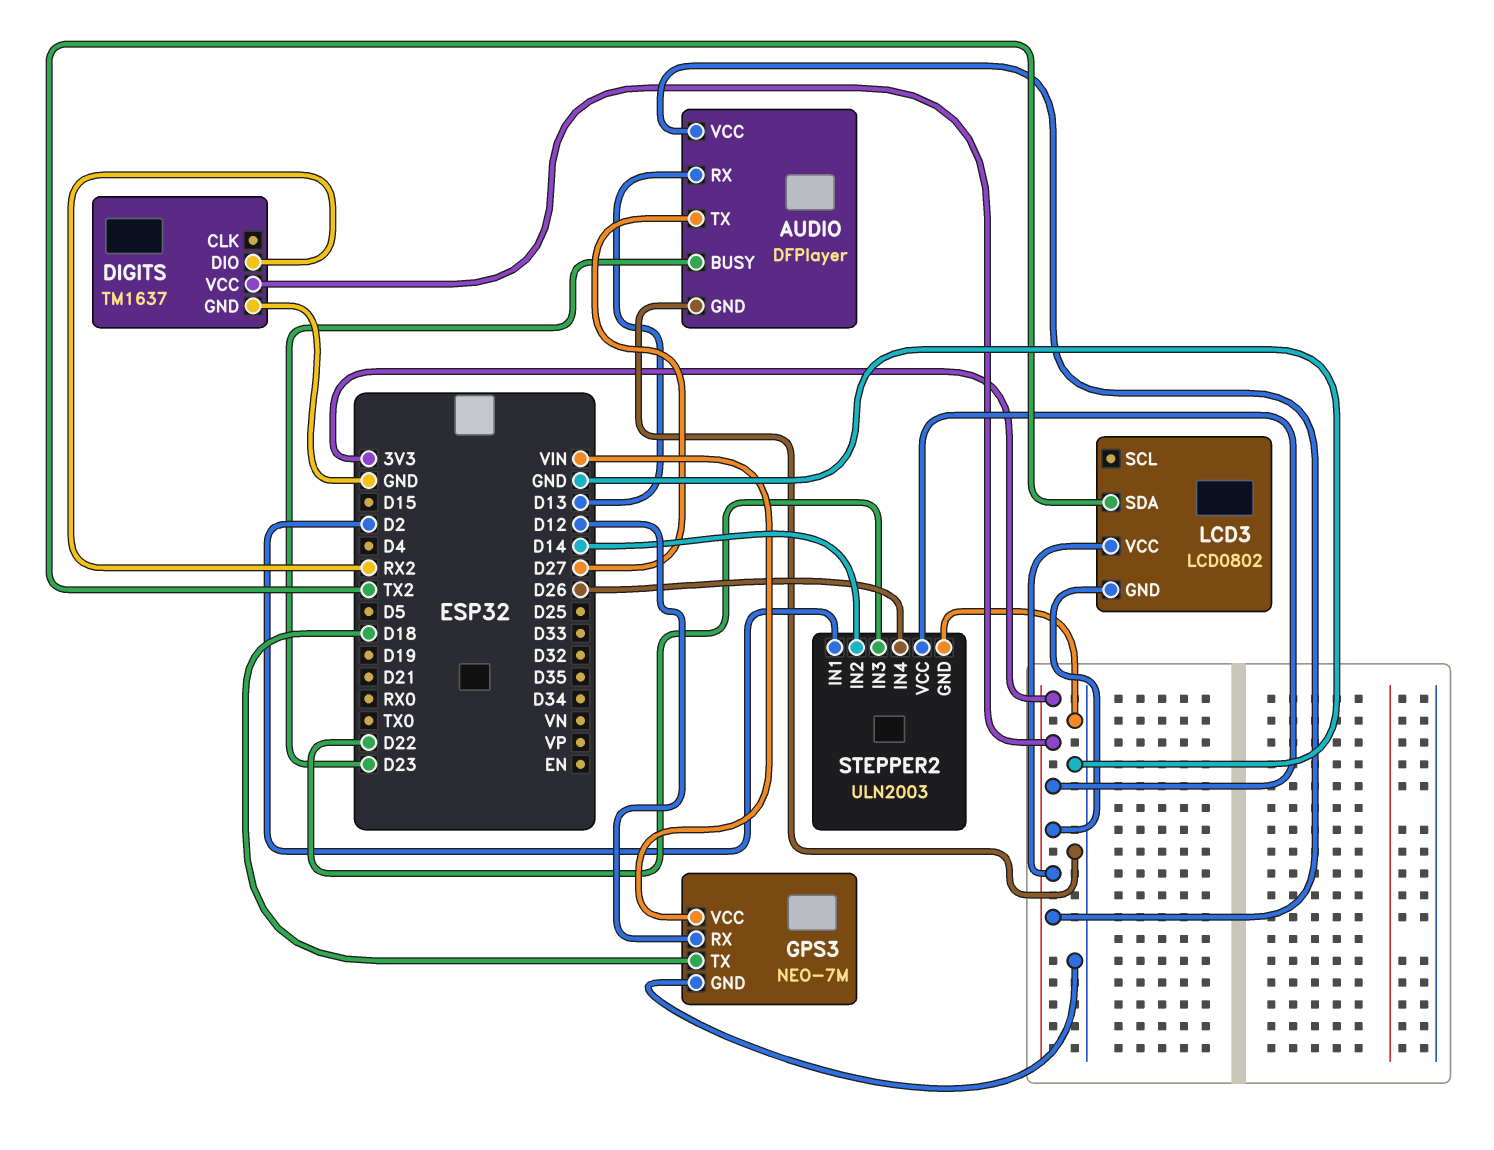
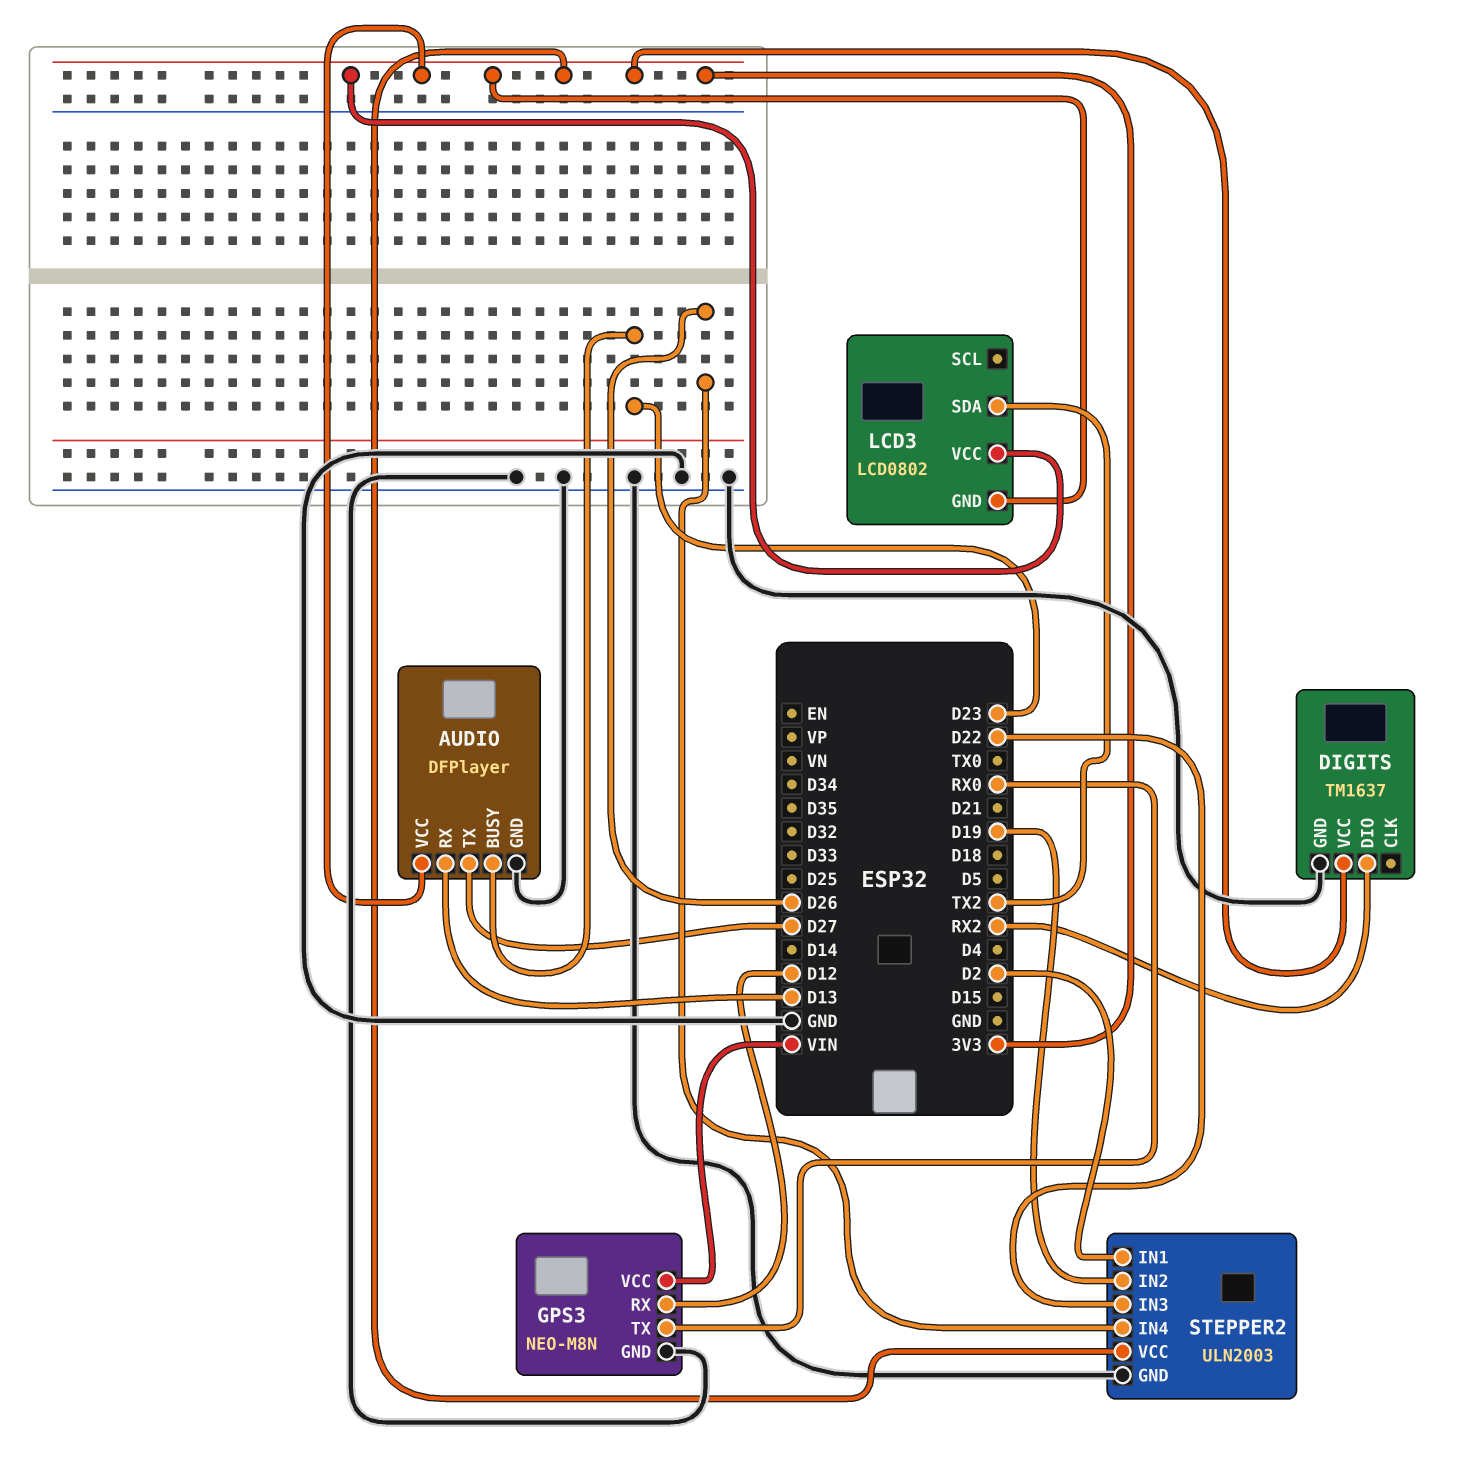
GPS3: NEO-7M -> NEO-M8N
GPS3 pin TX: D18 -> RX0
STEPPER2 pin IN2: D14 -> D19

